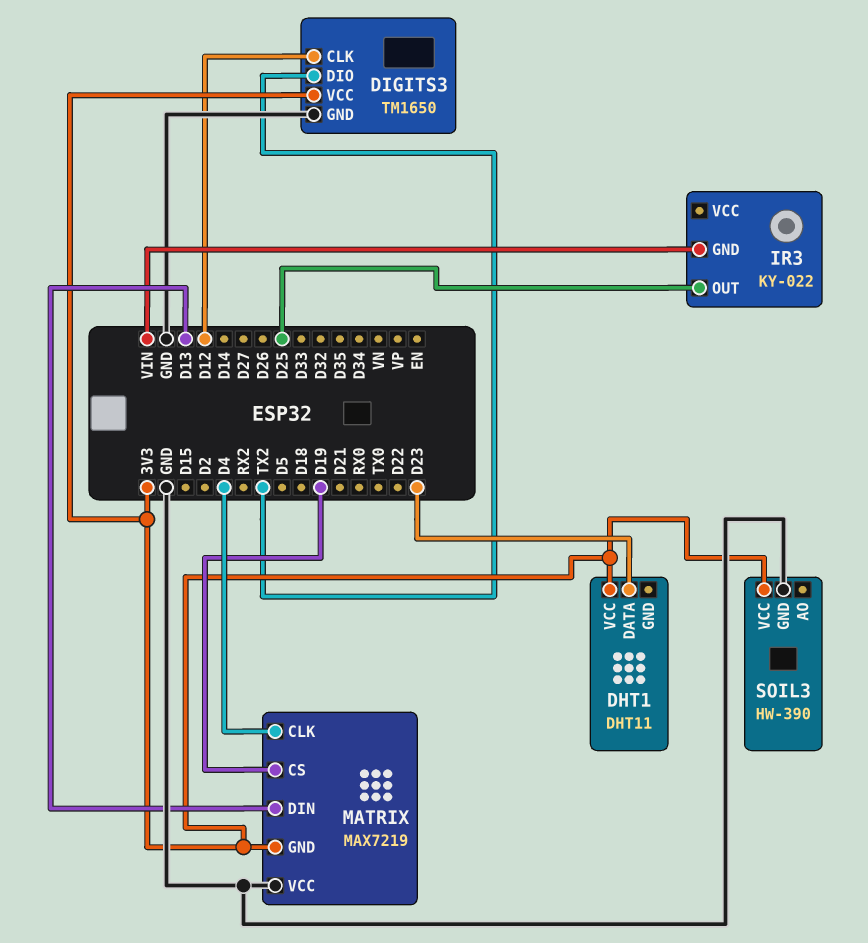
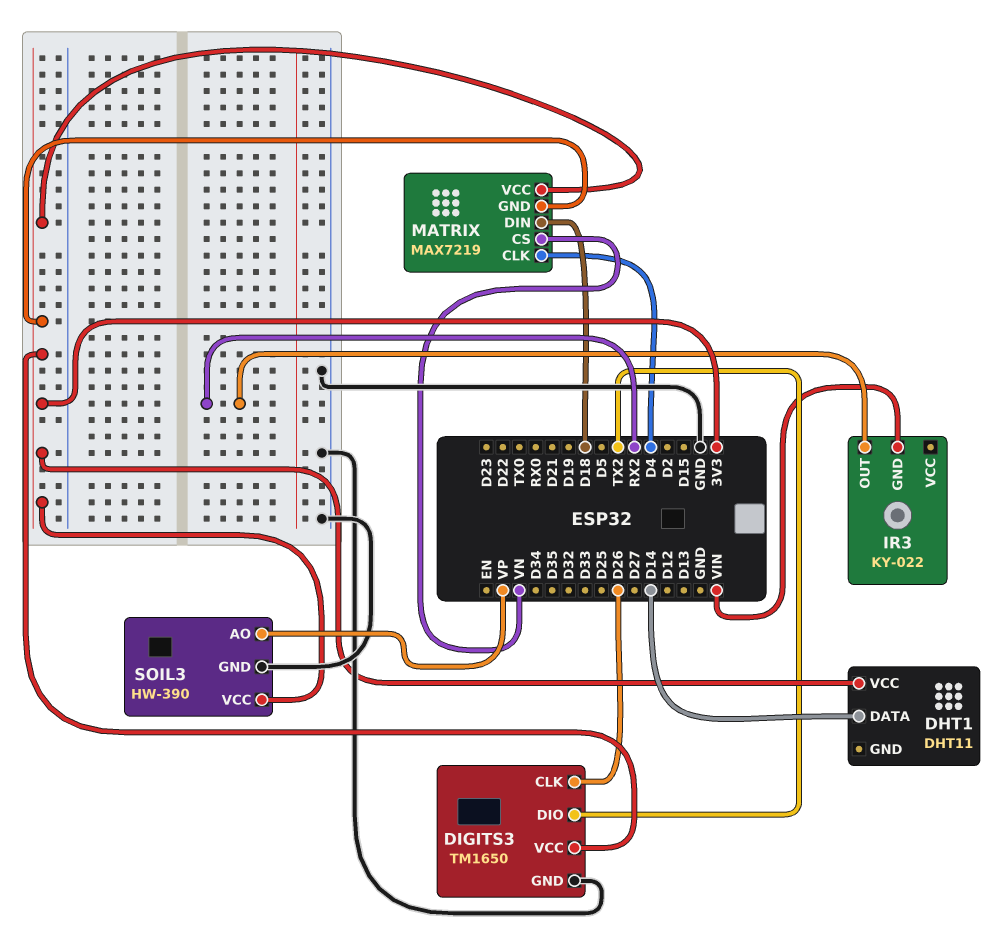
DHT1 pin DATA: D23 -> D14
DIGITS3 pin CLK: D12 -> D26
IR3 pin OUT: D25 -> RX2
MATRIX pin CS: D19 -> VN
MATRIX pin DIN: D13 -> D18
MATRIX pin VCC: GND -> 3V3
SOIL3 pin AO: none -> VP

